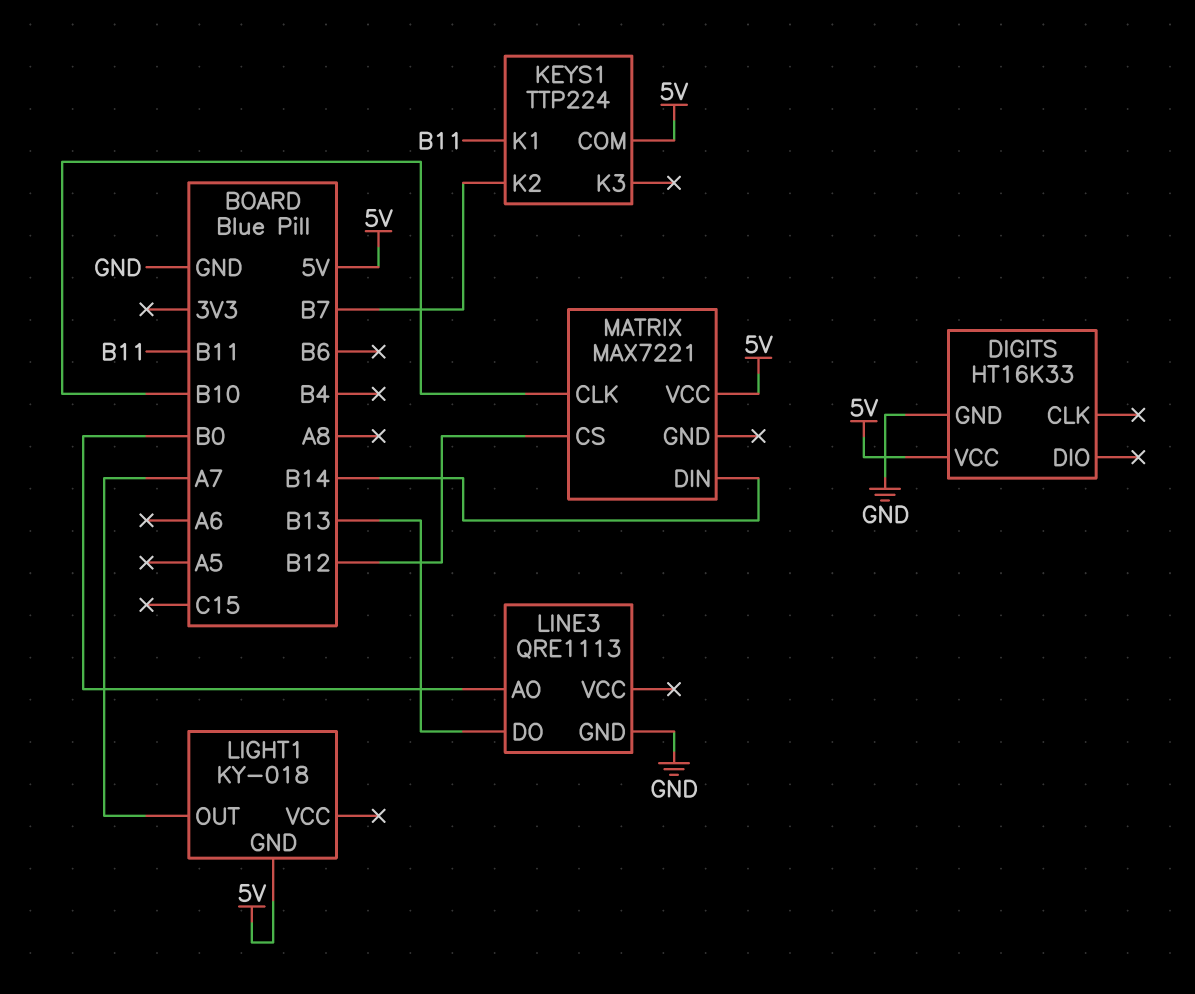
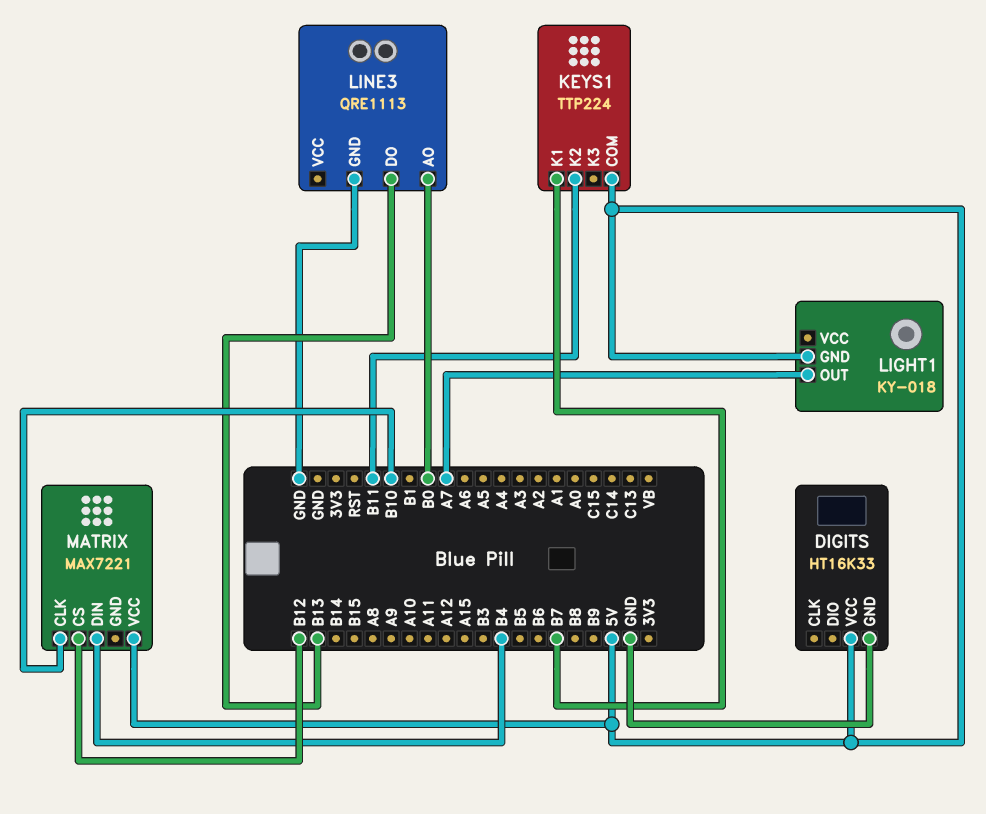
KEYS1 pin K1: B11 -> B7
KEYS1 pin K2: B7 -> B11
MATRIX pin DIN: B14 -> B4

